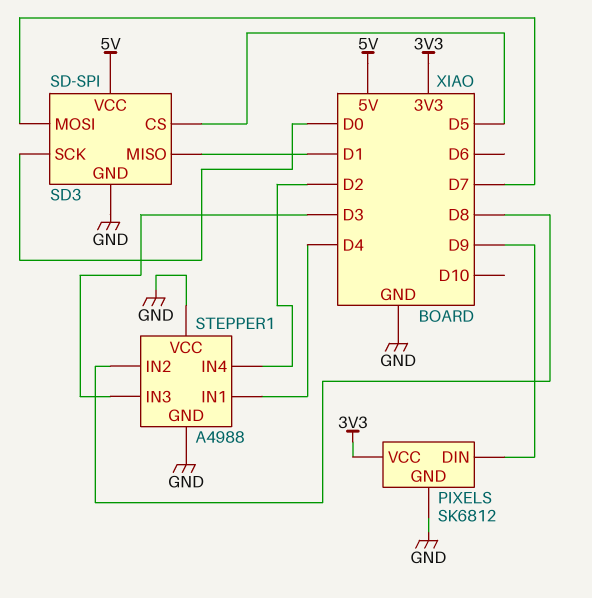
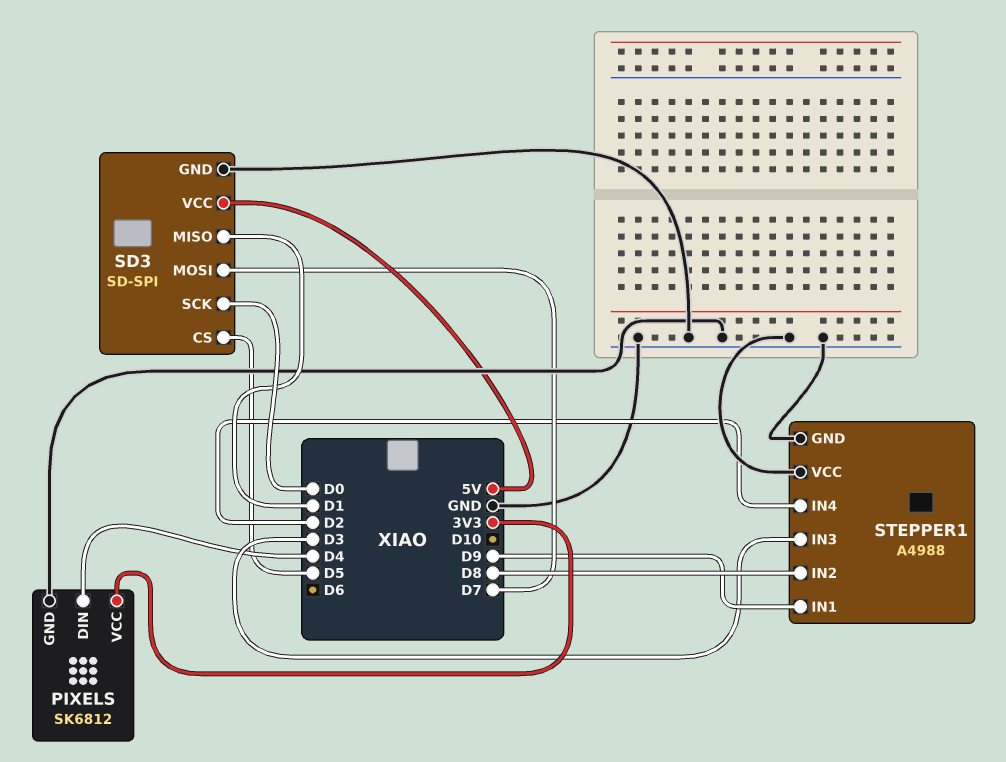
PIXELS pin DIN: D9 -> D4
STEPPER1 pin IN1: D4 -> D9

